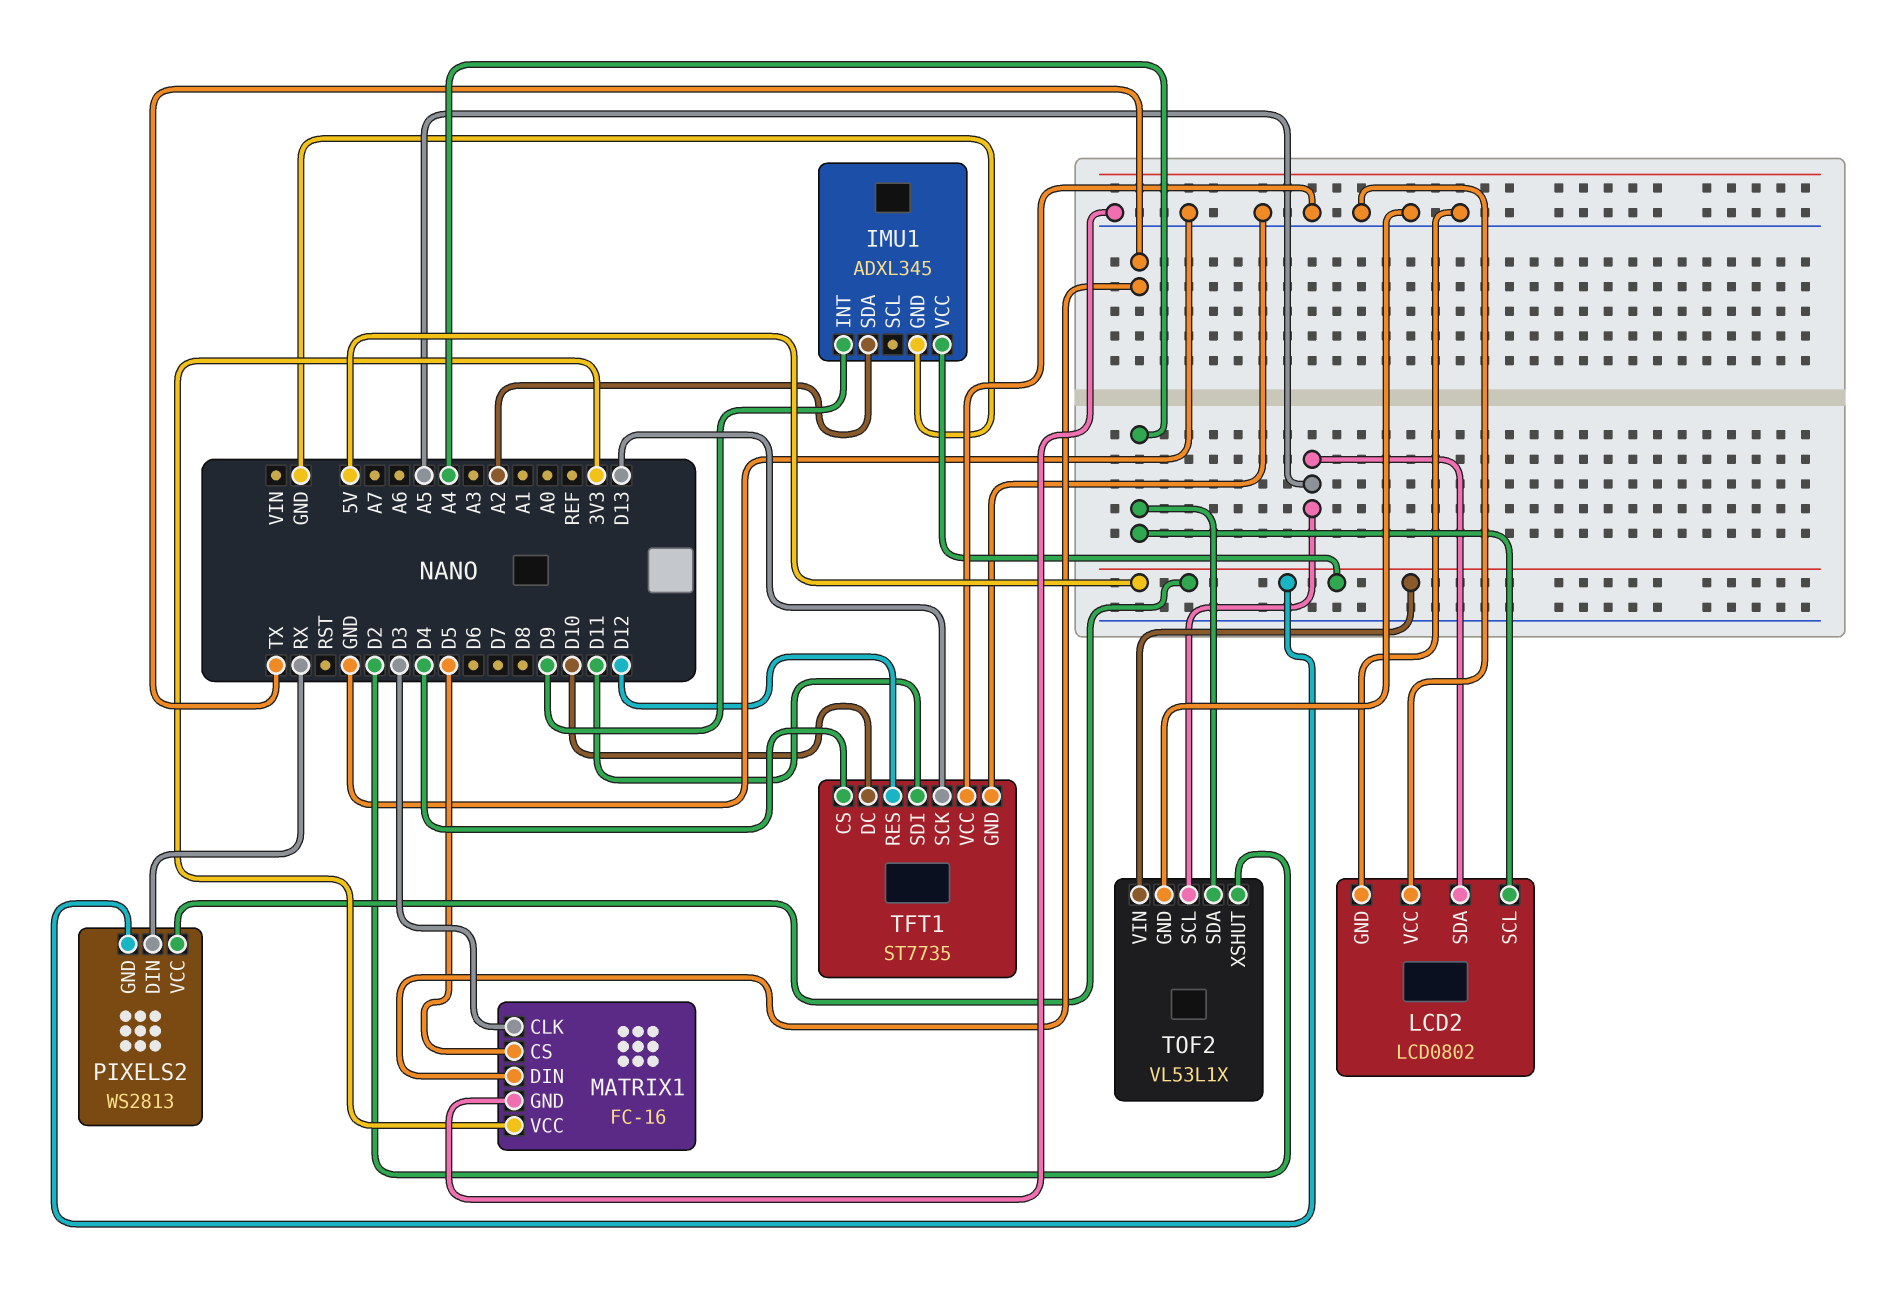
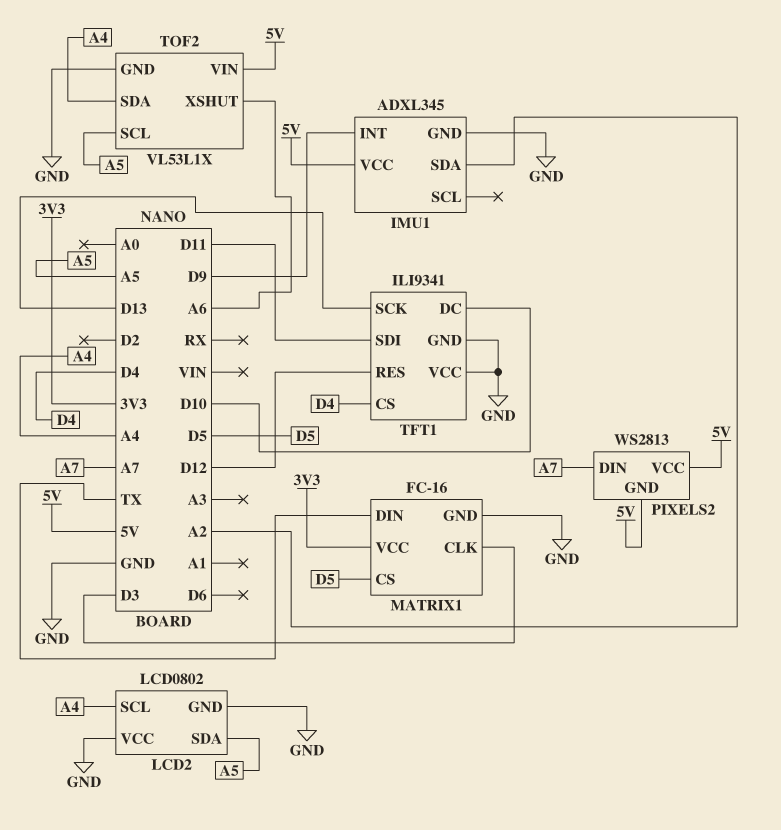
PIXELS2 pin DIN: RX -> A7
TFT1: ST7735 -> ILI9341
TOF2 pin XSHUT: D2 -> A6

